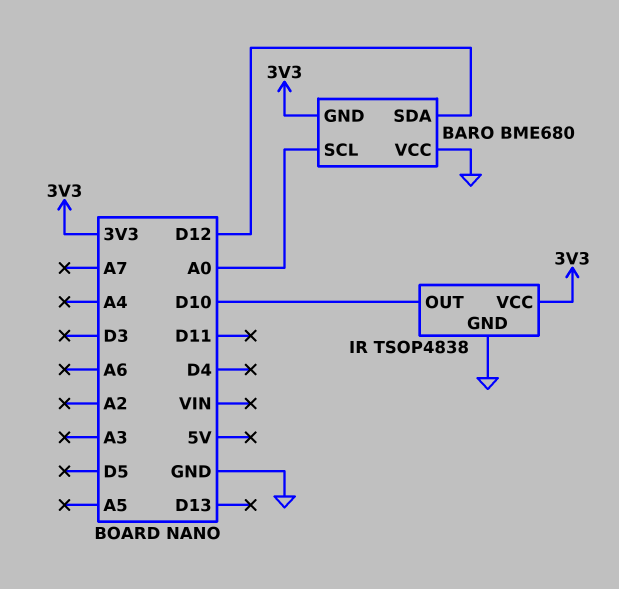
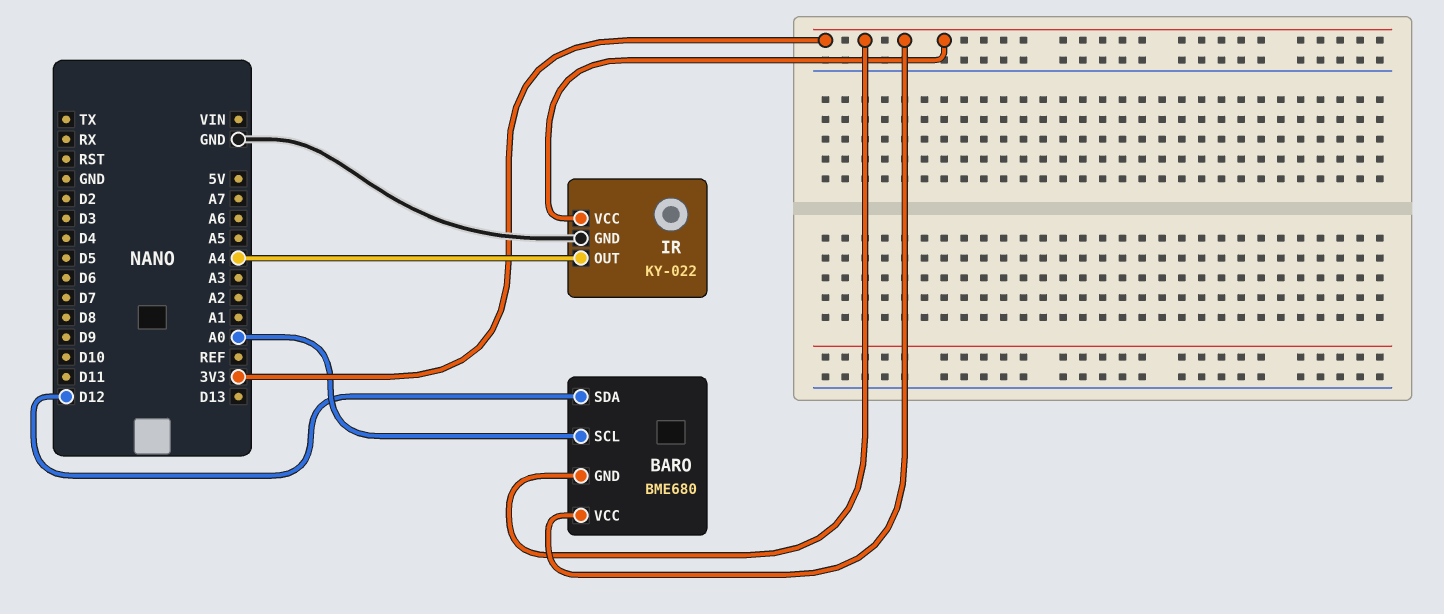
BARO pin VCC: GND -> 3V3
IR: TSOP4838 -> KY-022
IR pin OUT: D10 -> A4

